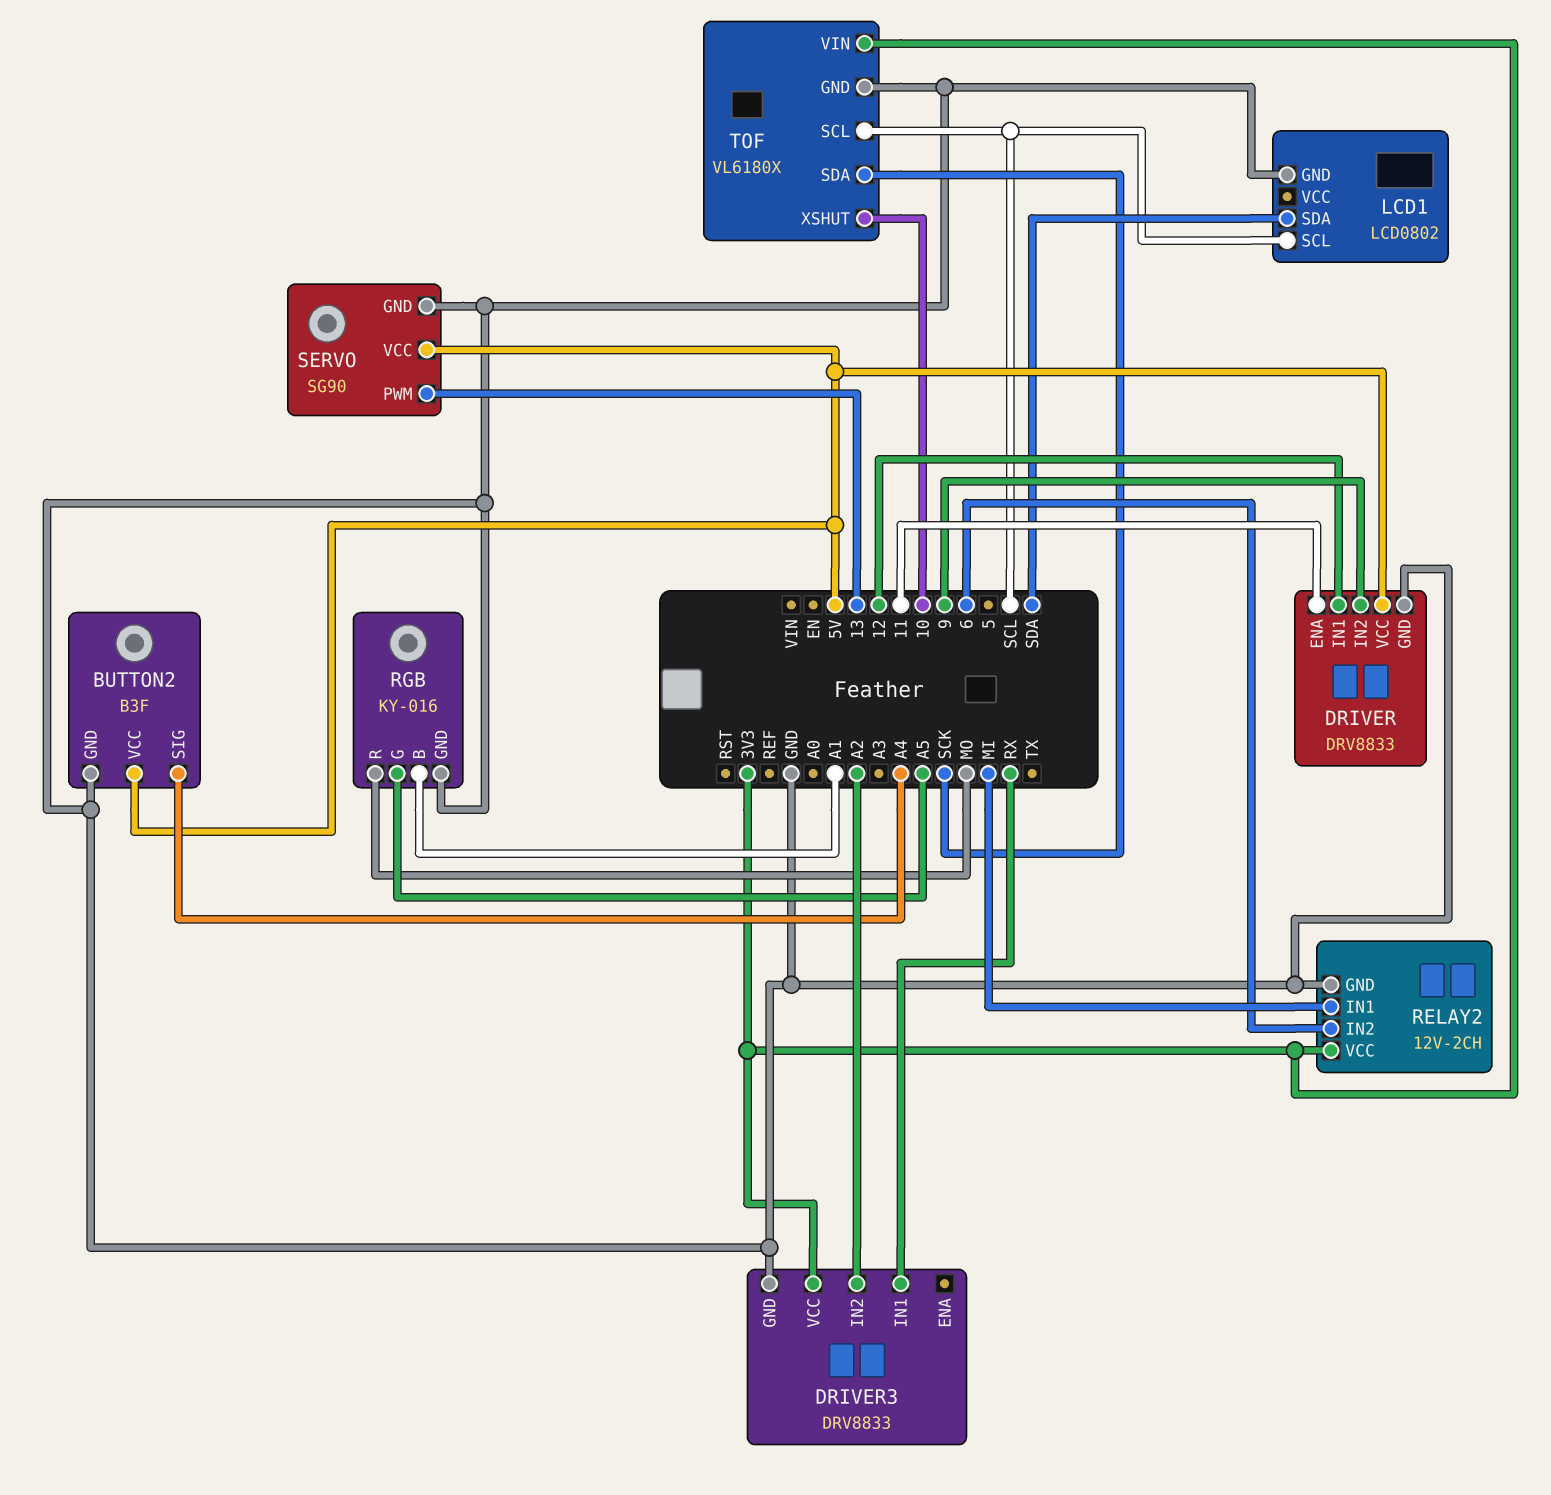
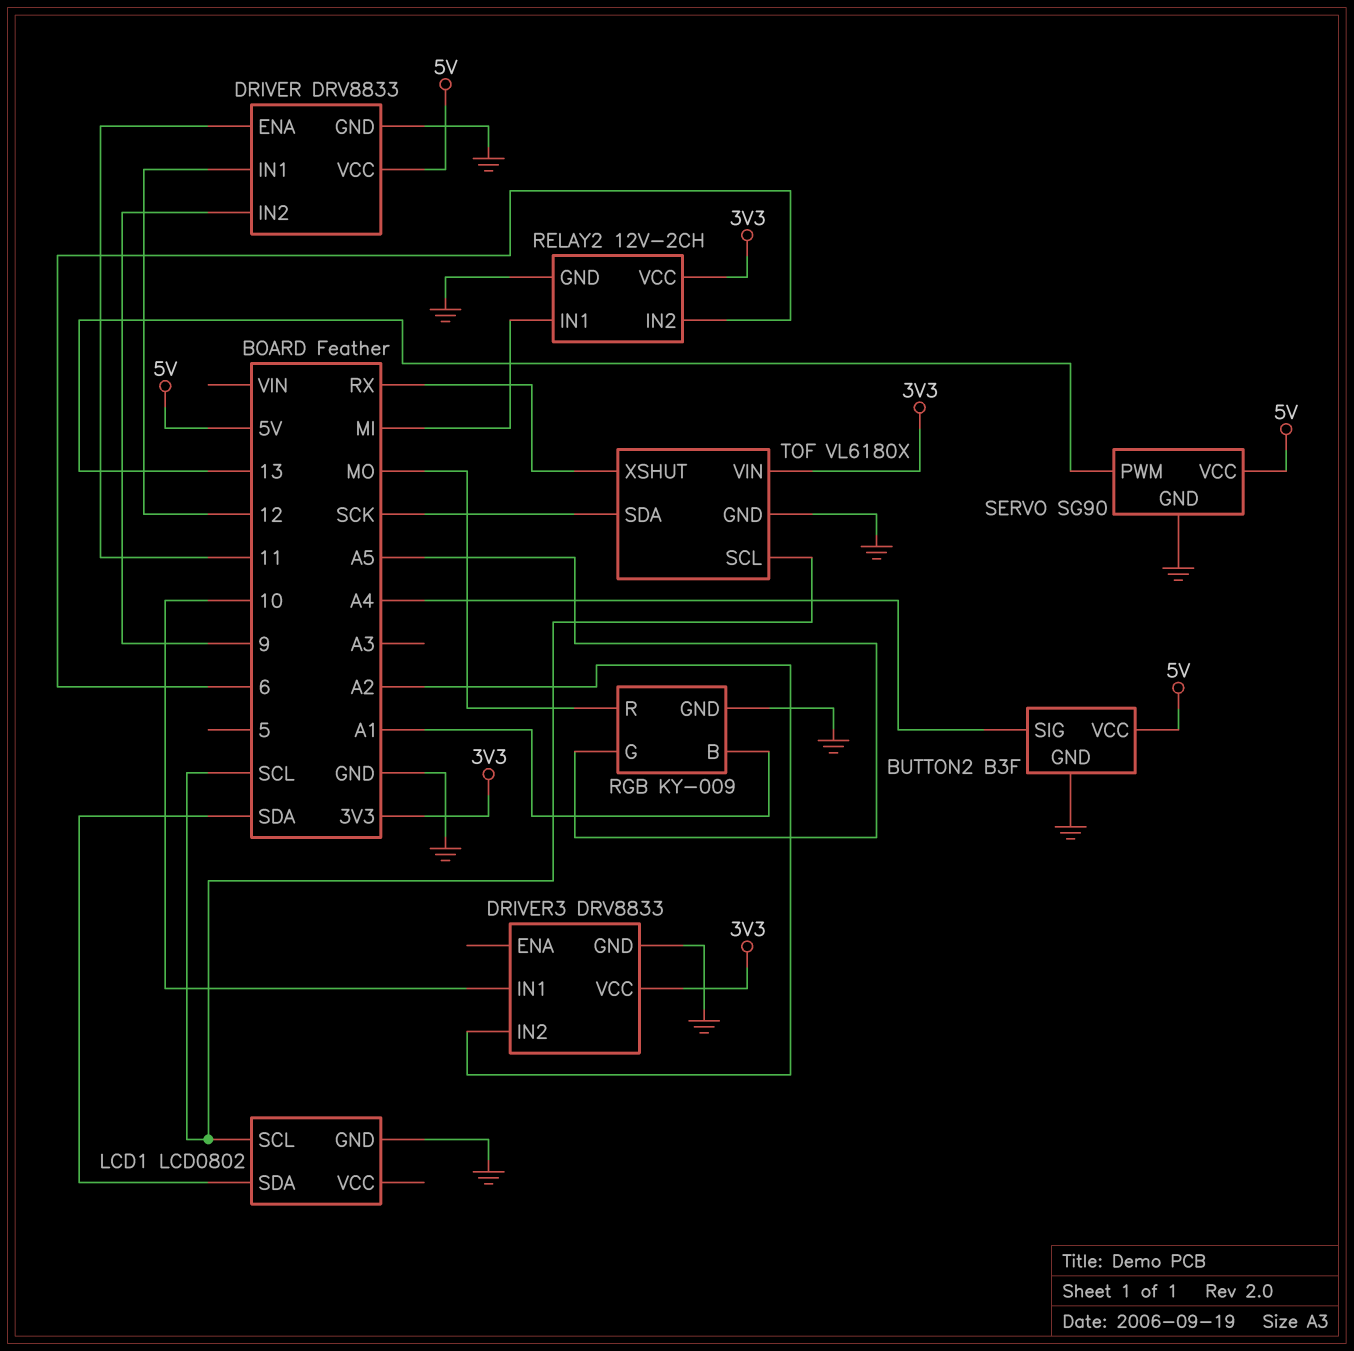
DRIVER3 pin IN1: RX -> 10
RGB: KY-016 -> KY-009
TOF pin XSHUT: 10 -> RX

